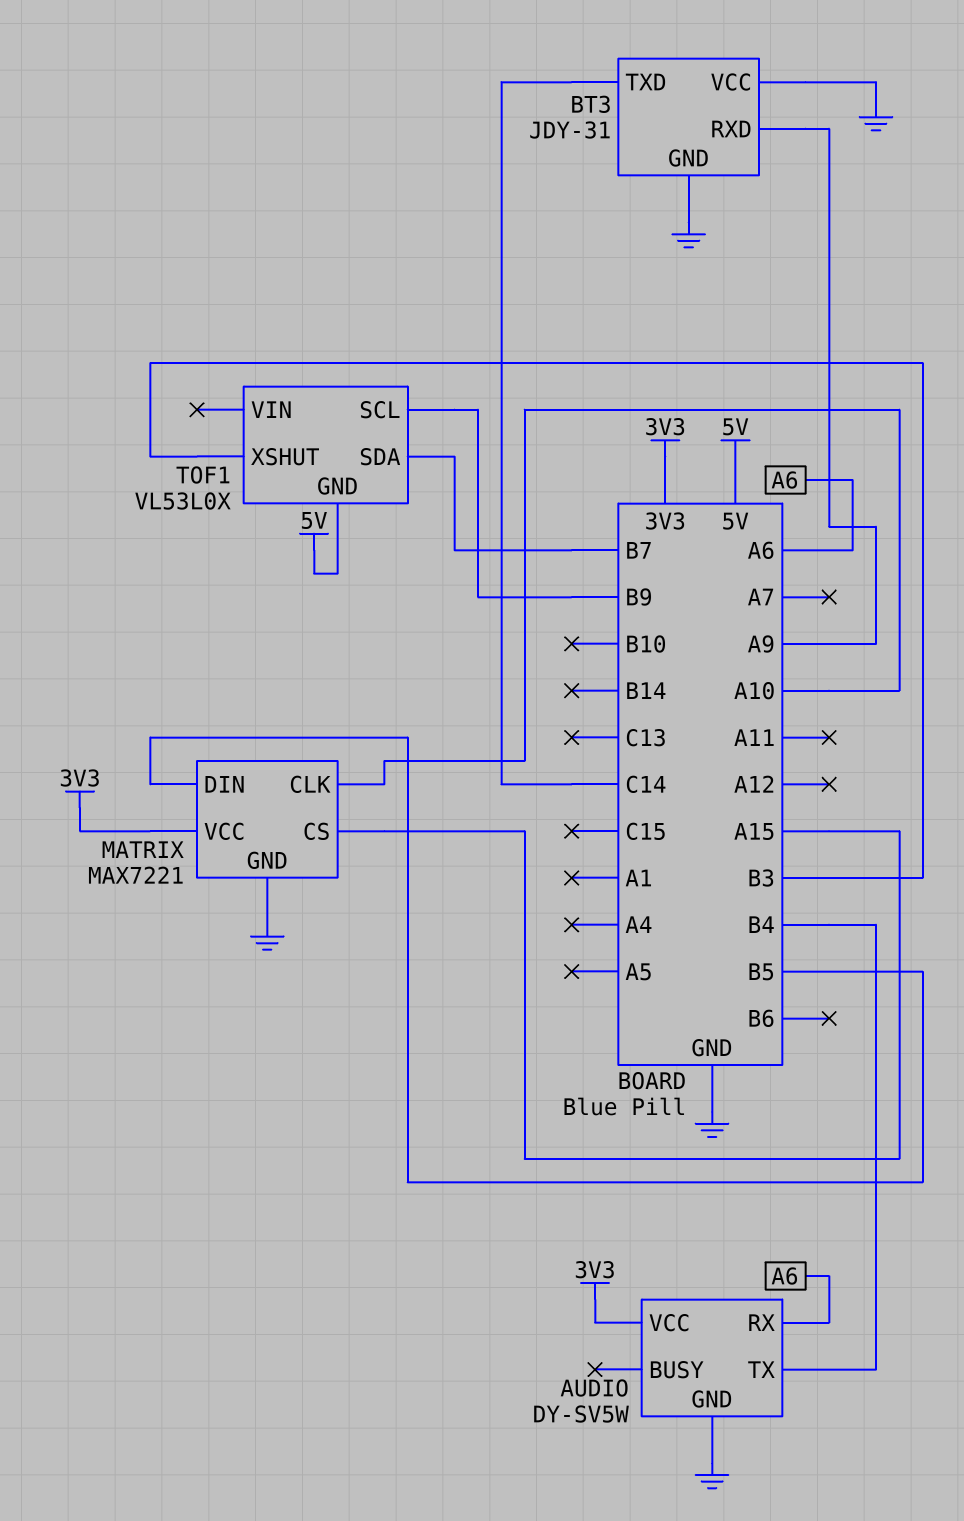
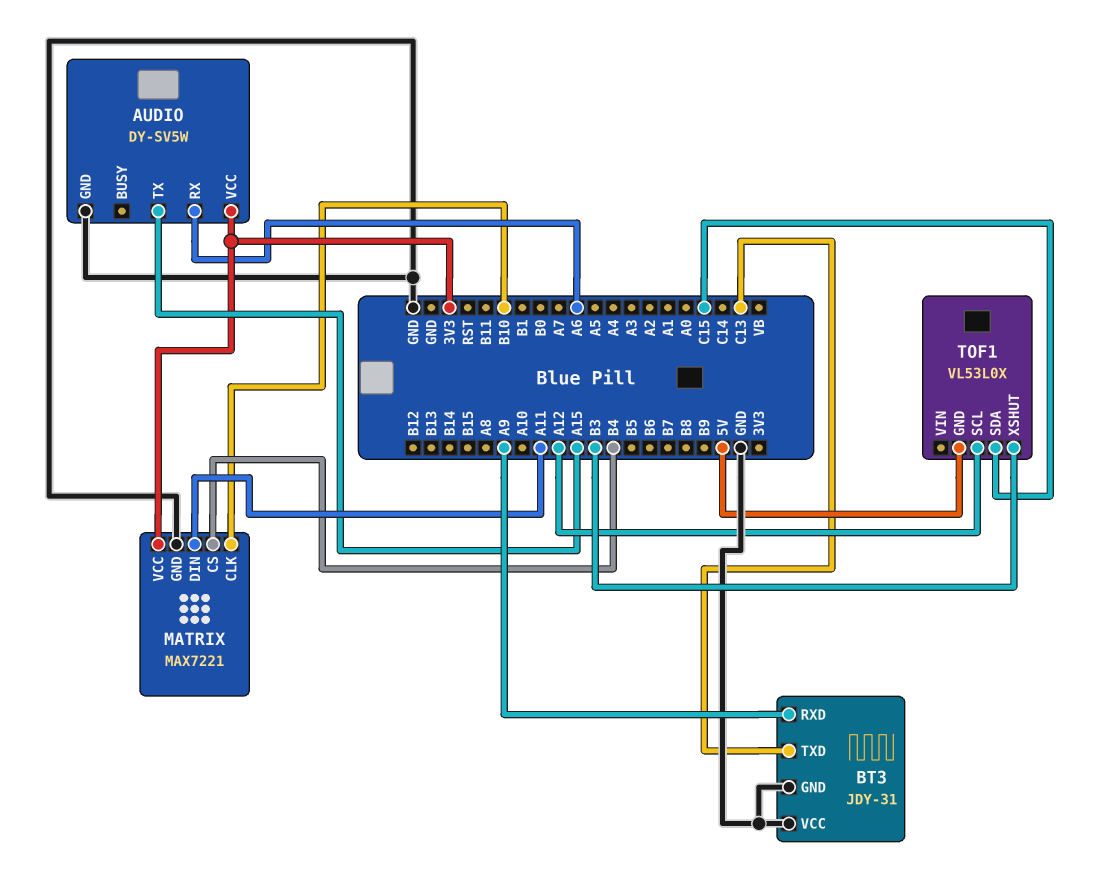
AUDIO pin TX: B4 -> A15
BT3 pin TXD: C14 -> C13
MATRIX pin CLK: A10 -> B10
MATRIX pin CS: A15 -> B4
MATRIX pin DIN: B5 -> A11
TOF1 pin SCL: B9 -> A12
TOF1 pin SDA: B7 -> C15

